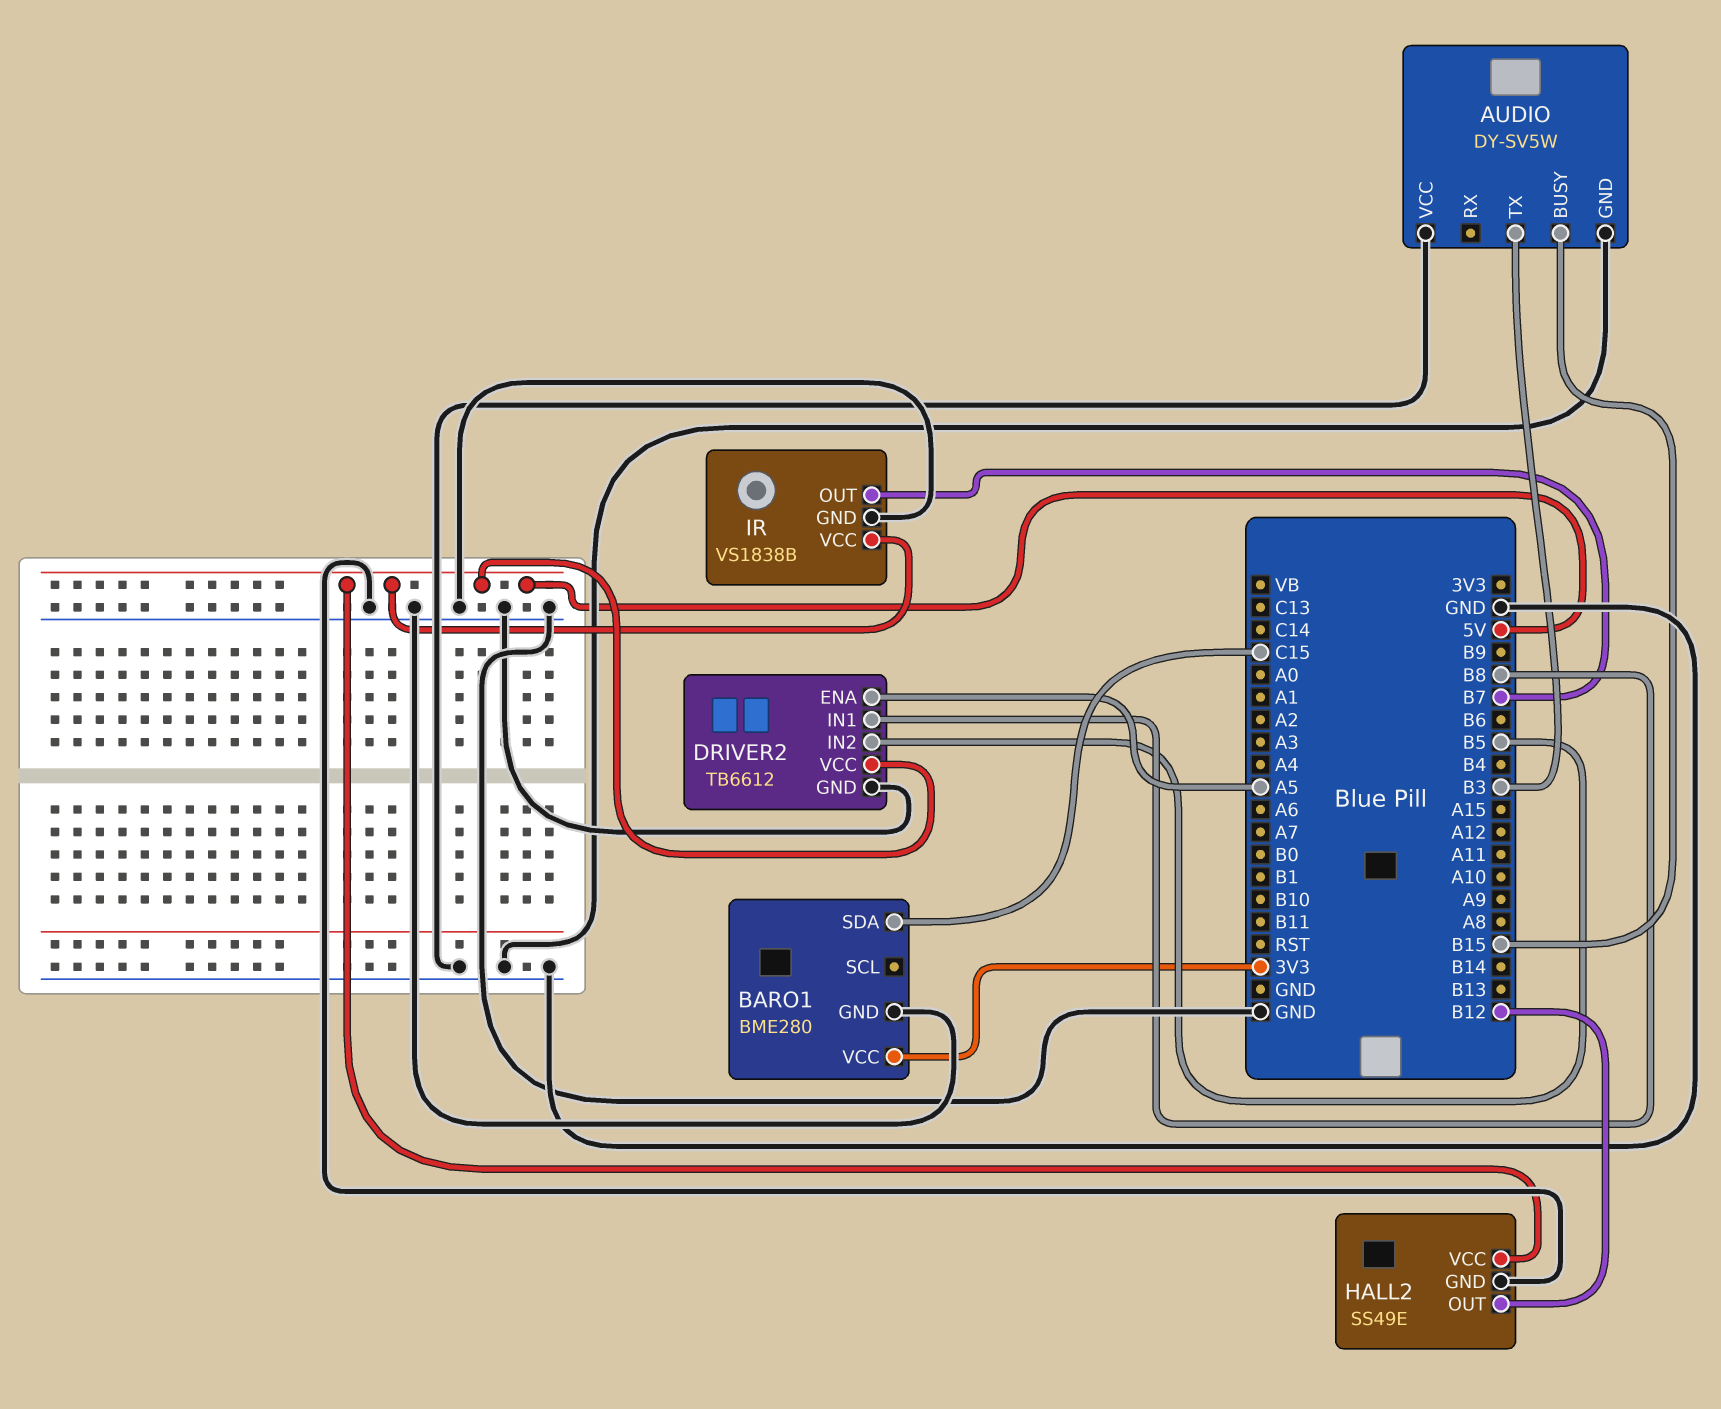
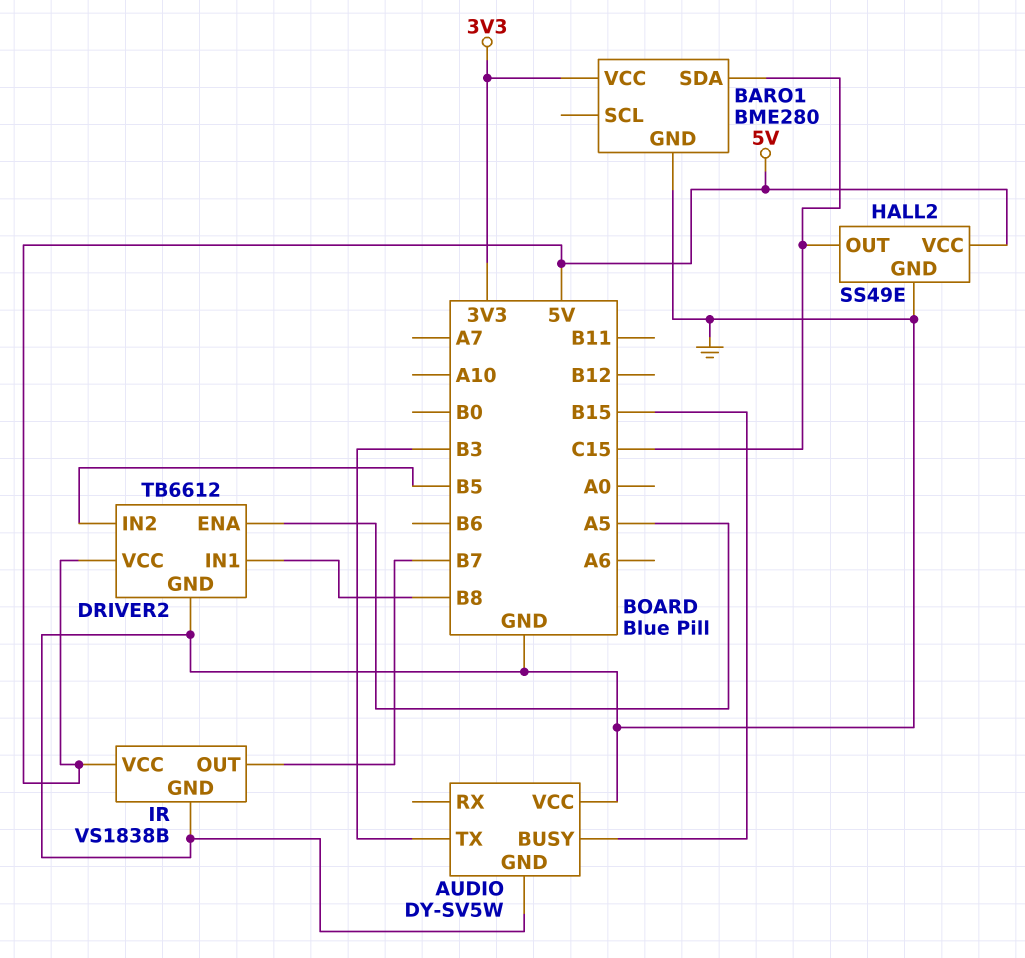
HALL2 pin OUT: B12 -> C15

